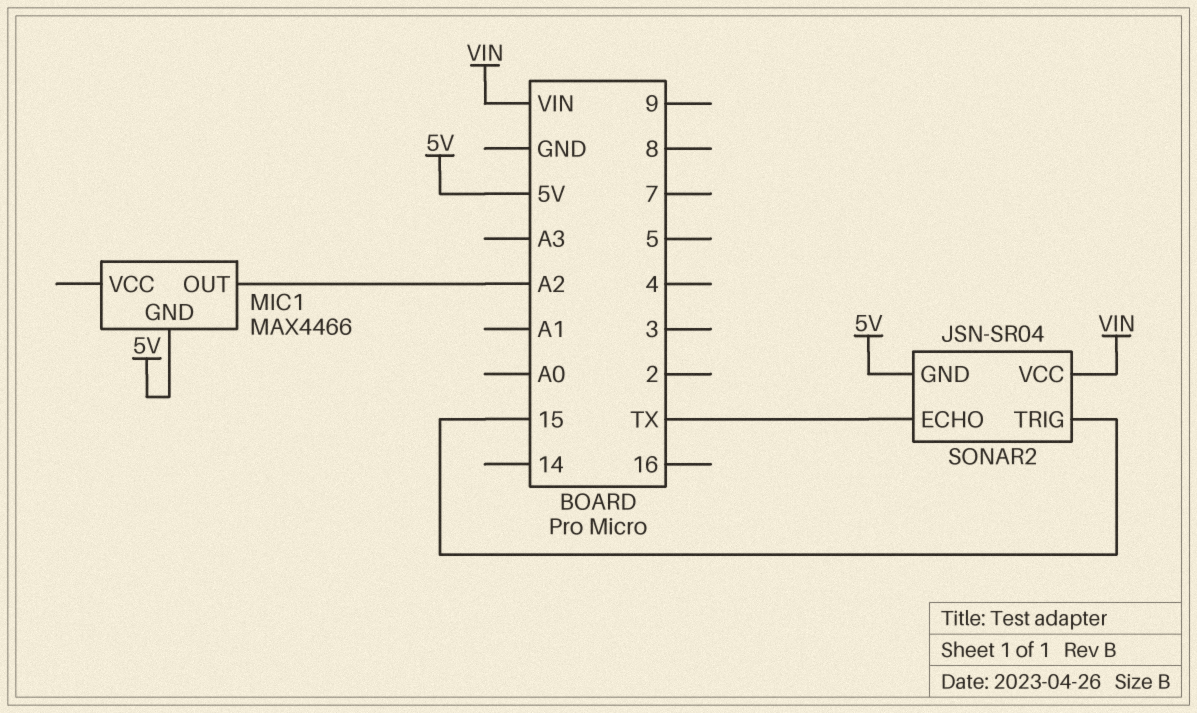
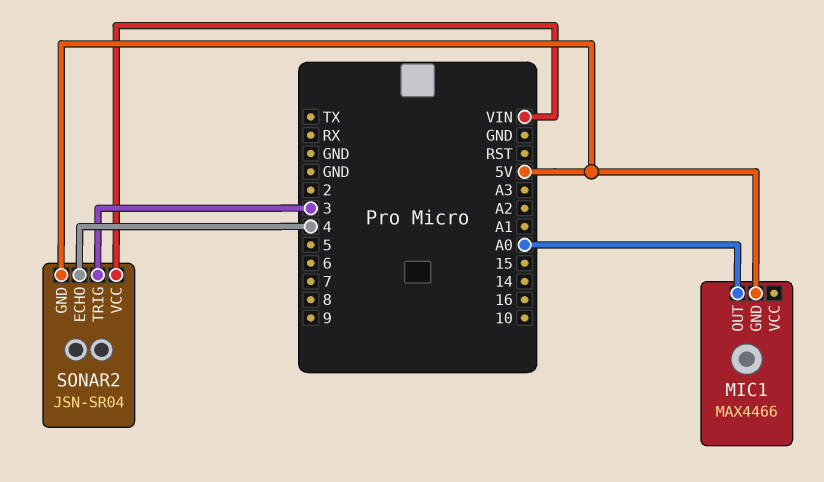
MIC1 pin OUT: A2 -> A0
SONAR2 pin ECHO: TX -> 4
SONAR2 pin TRIG: 15 -> 3

